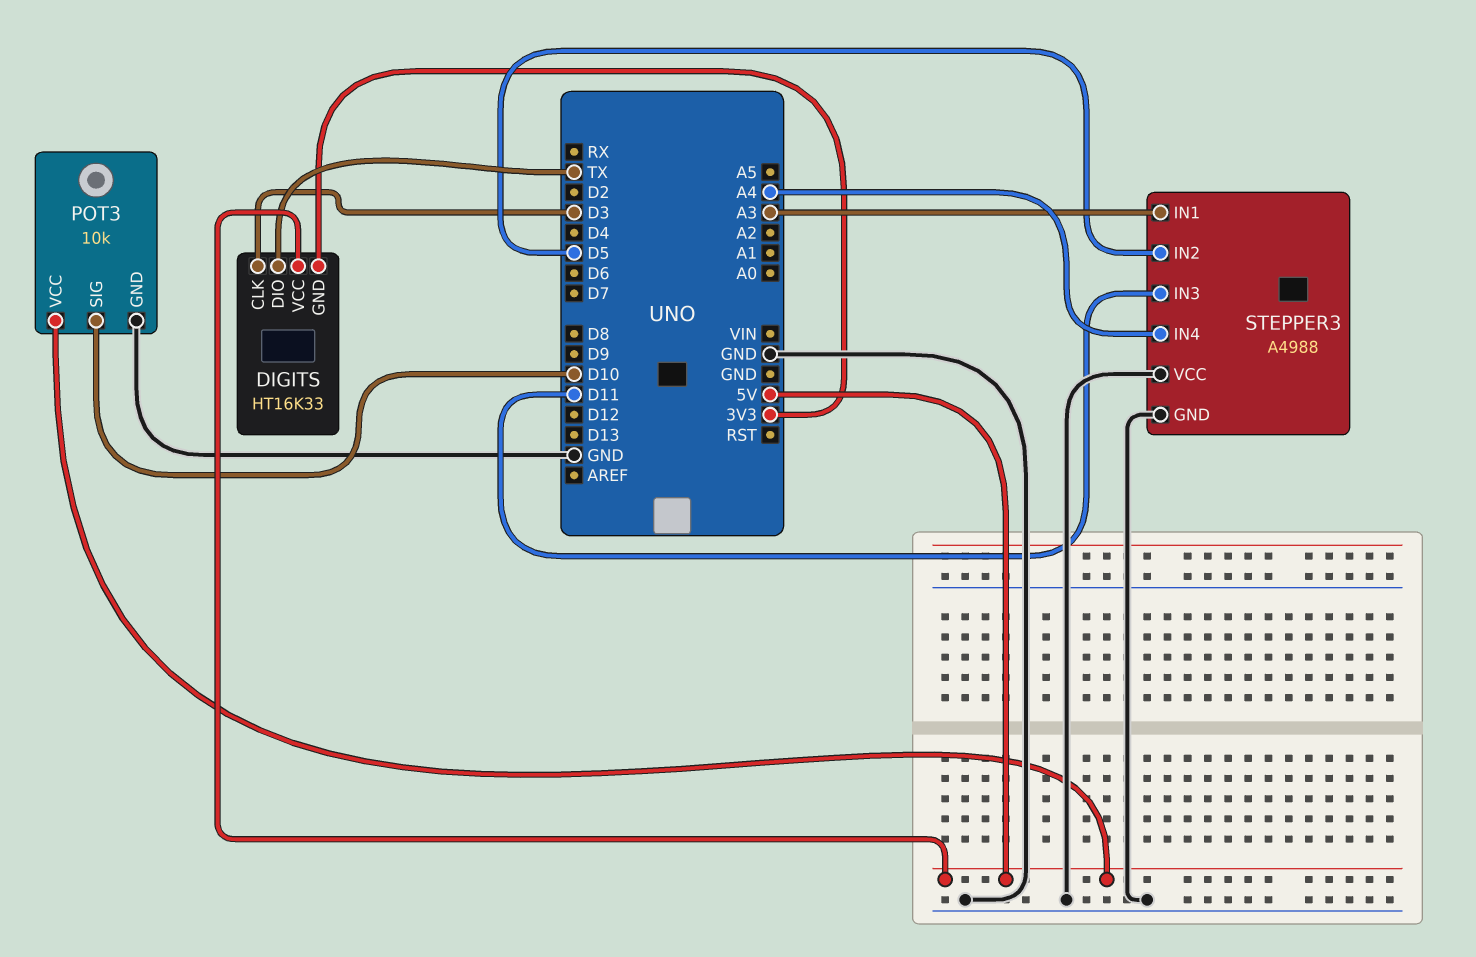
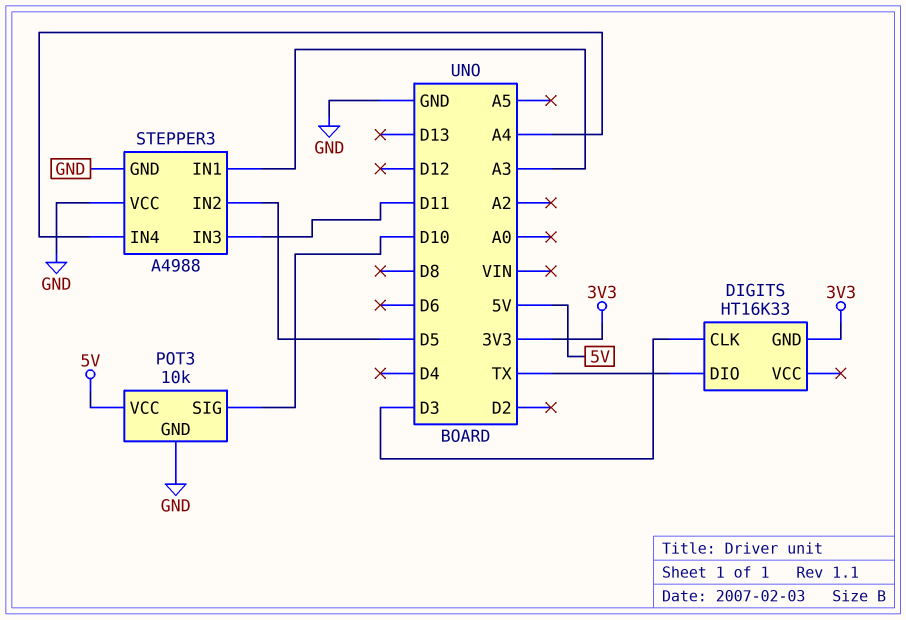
DIGITS pin VCC: 5V -> none

